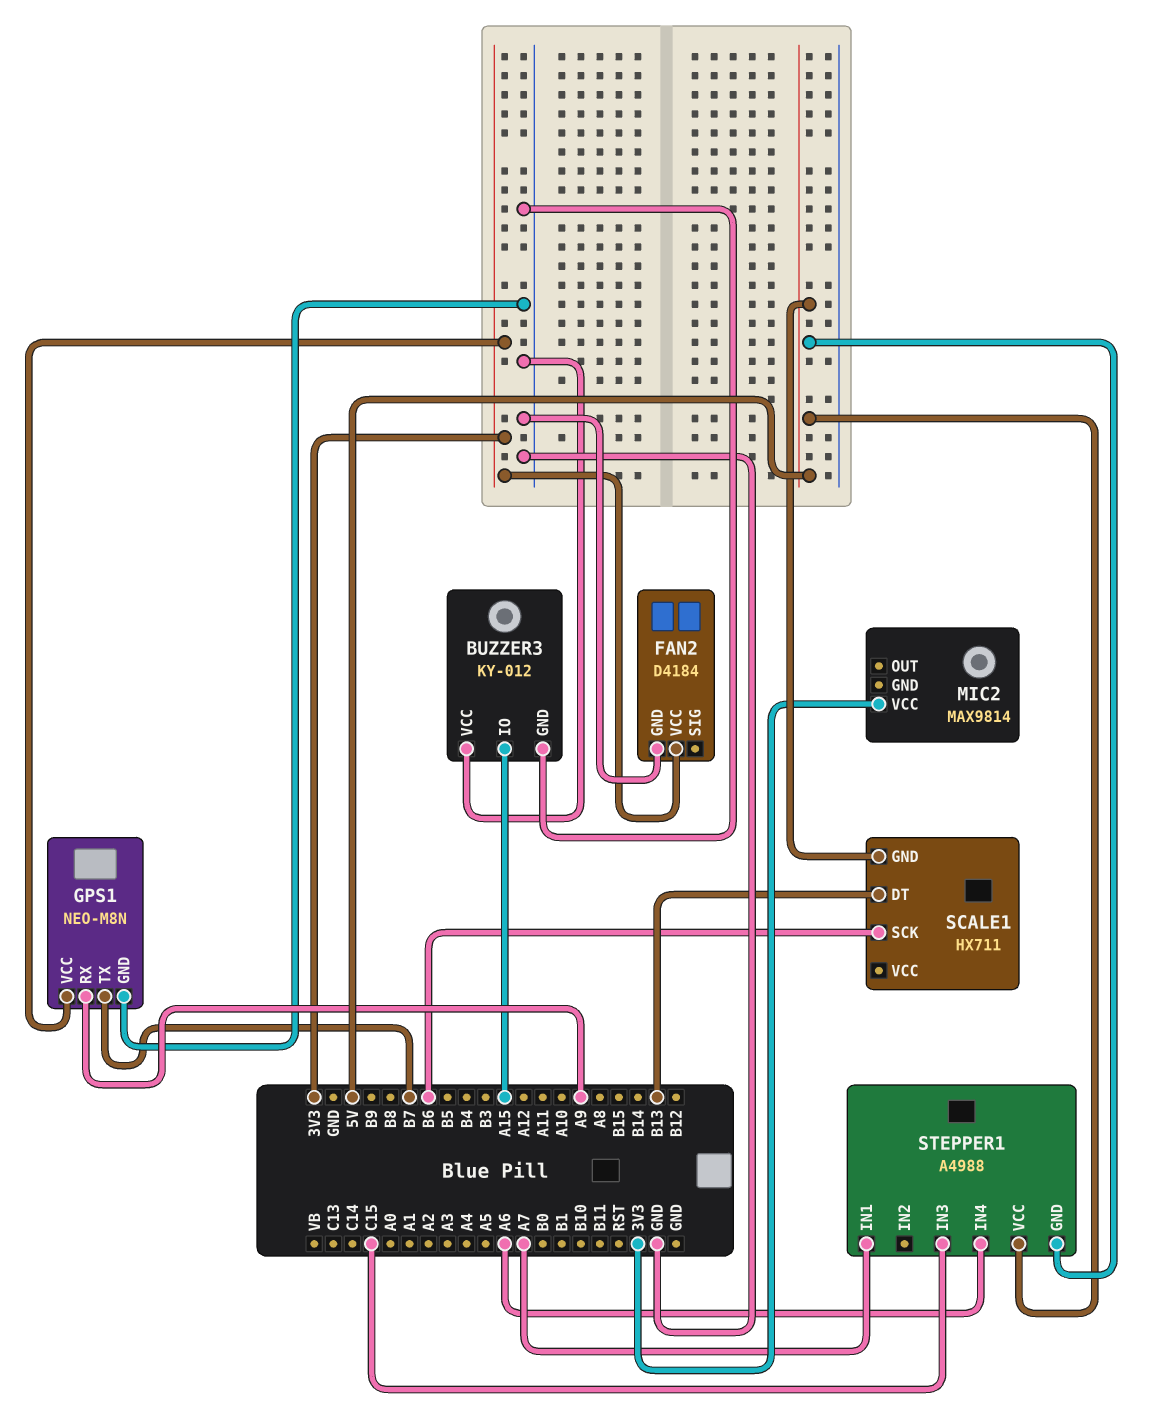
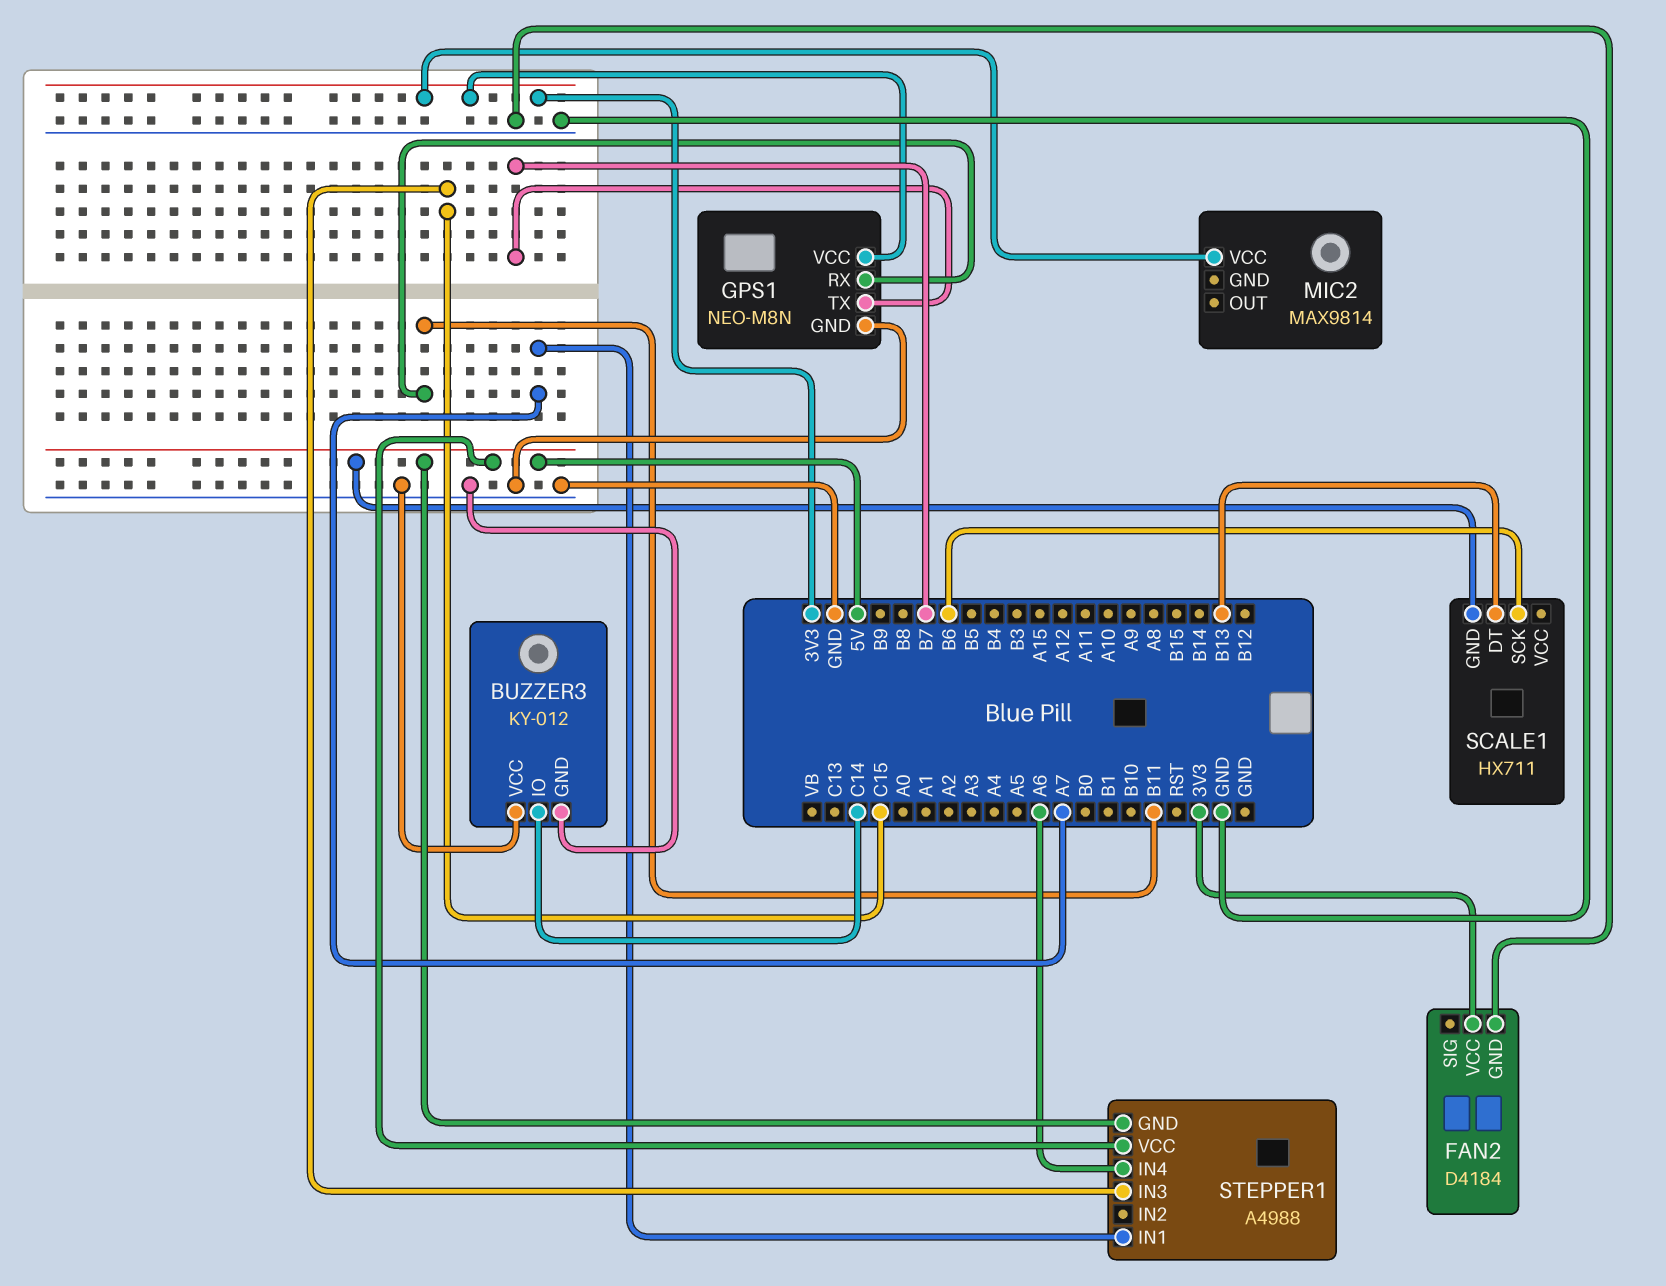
BUZZER3 pin IO: A15 -> C14
GPS1 pin RX: A9 -> B11

